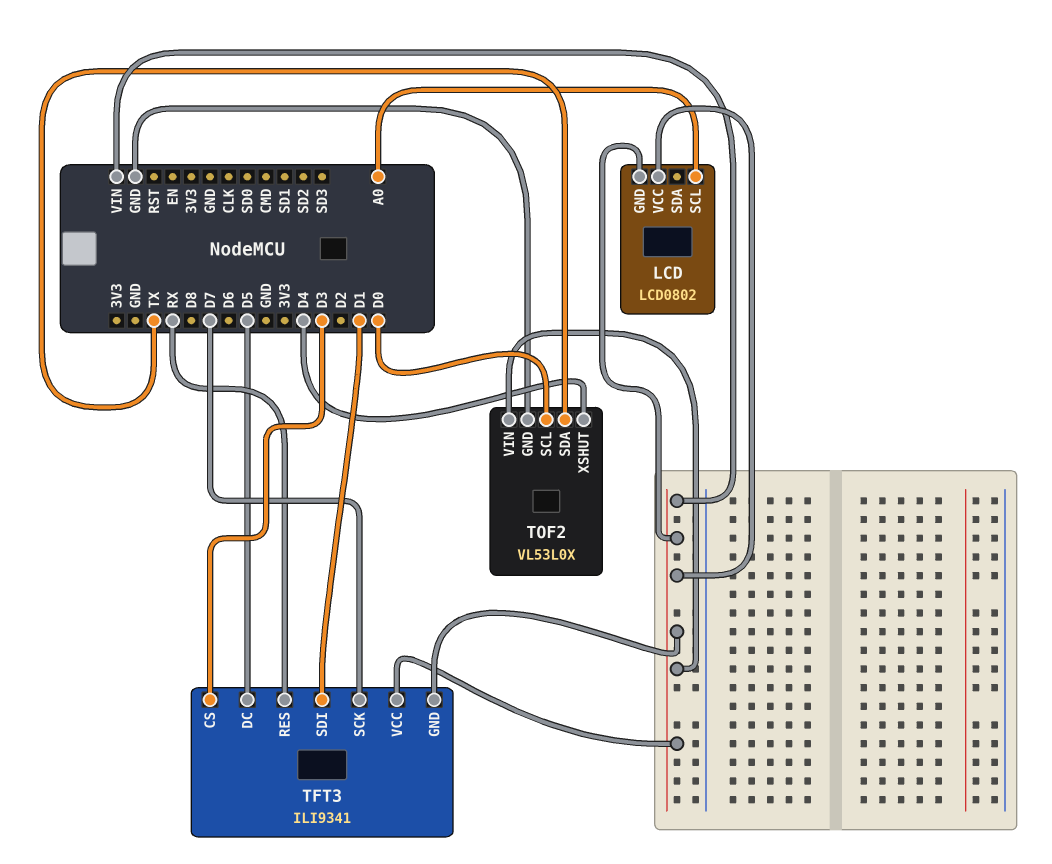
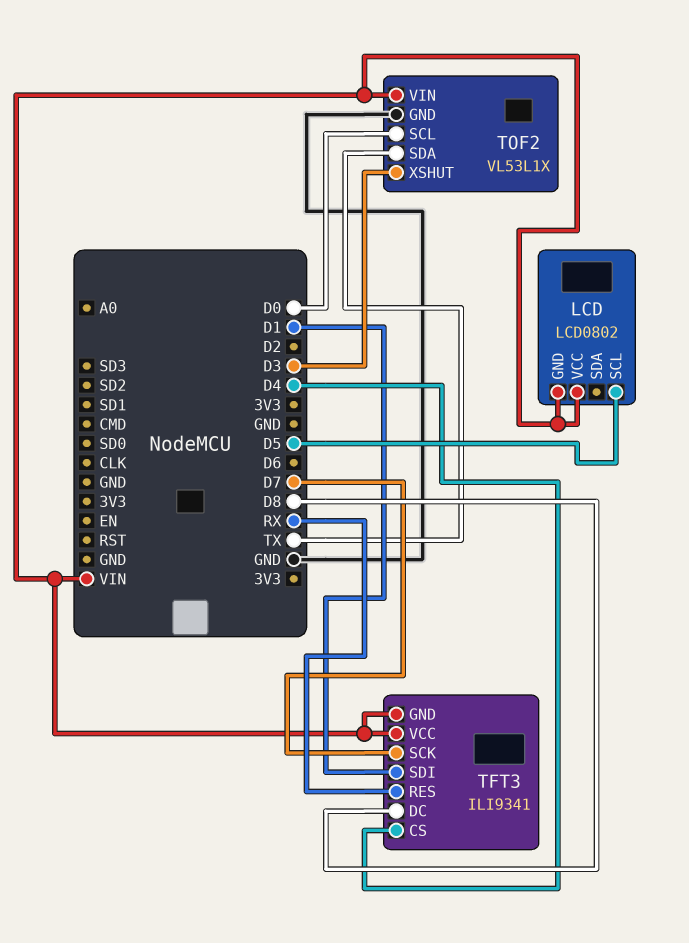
LCD pin SCL: A0 -> D5
TFT3 pin CS: D3 -> D4
TFT3 pin DC: D5 -> D8
TOF2: VL53L0X -> VL53L1X
TOF2 pin XSHUT: D4 -> D3

